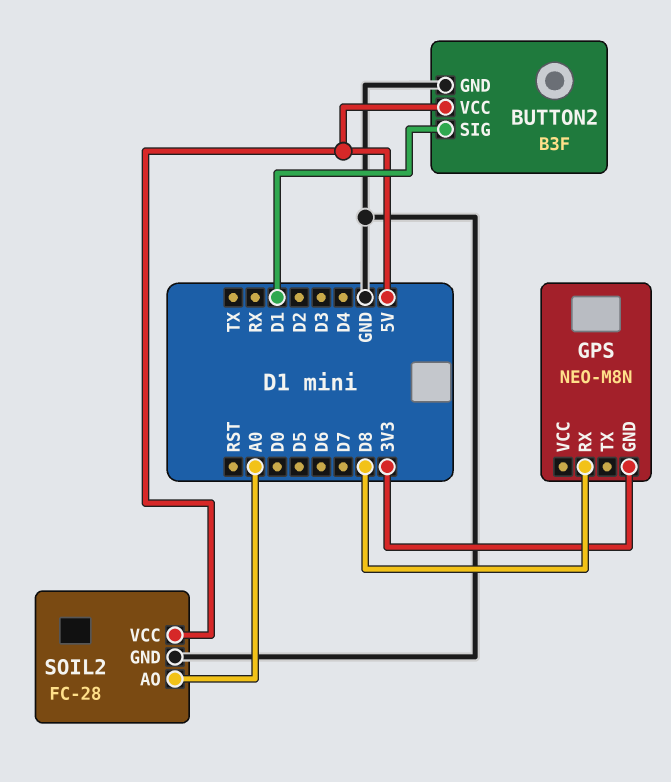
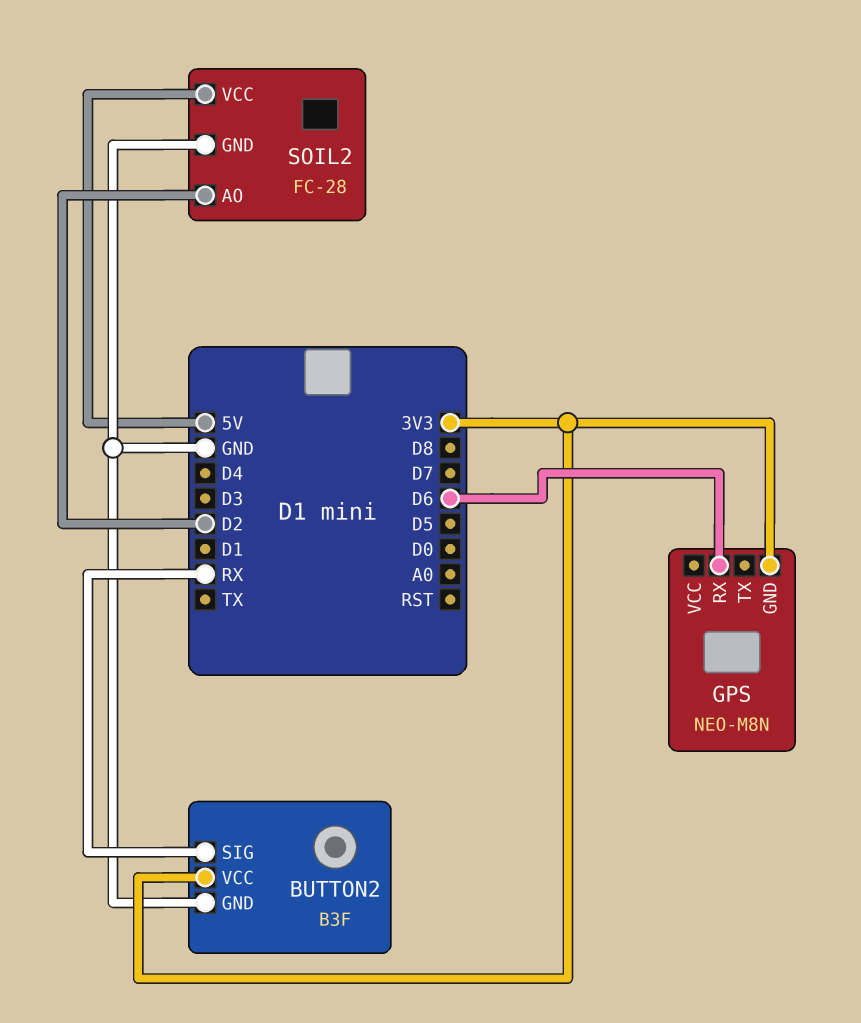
BUTTON2 pin SIG: D1 -> RX
BUTTON2 pin VCC: 5V -> 3V3
GPS pin RX: D8 -> D6
SOIL2 pin AO: A0 -> D2

